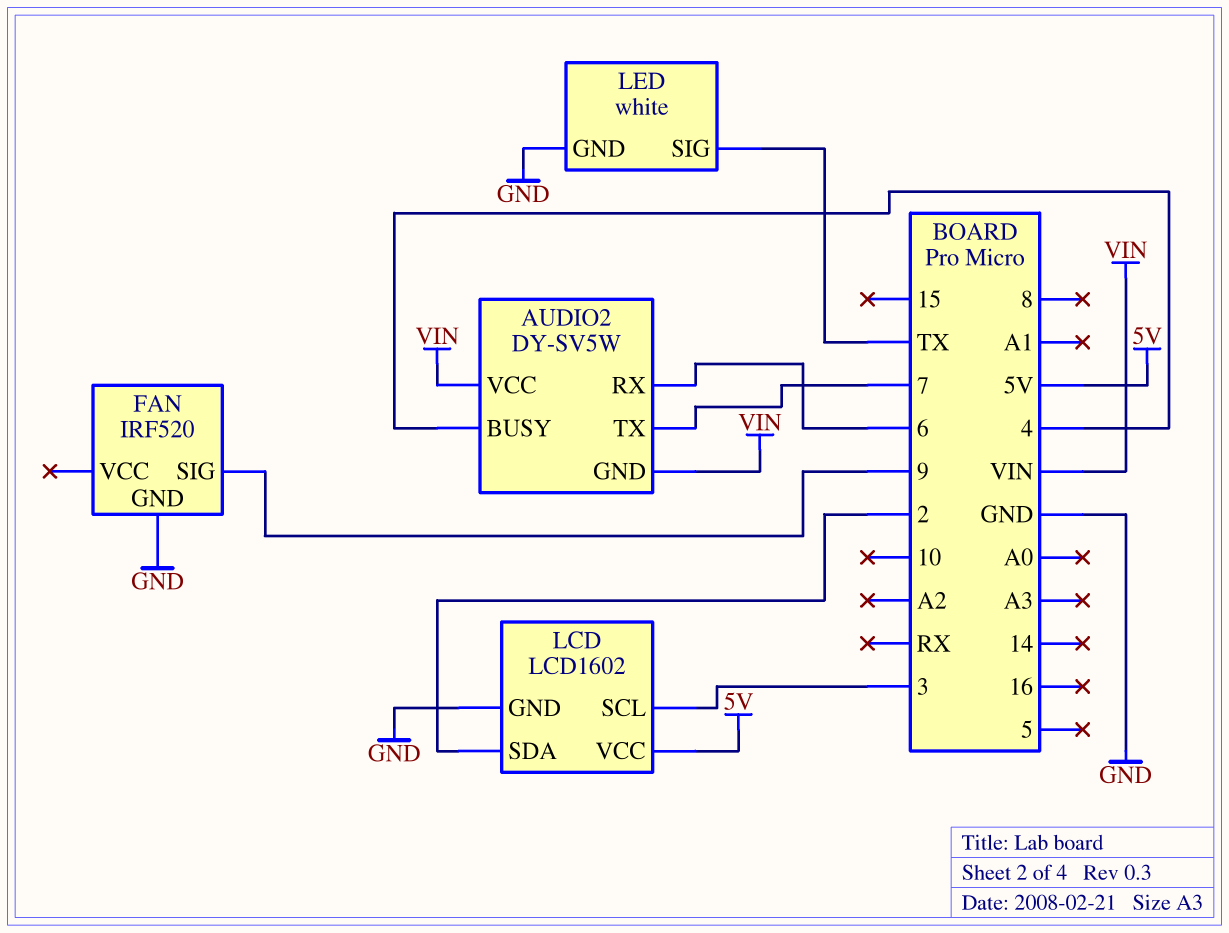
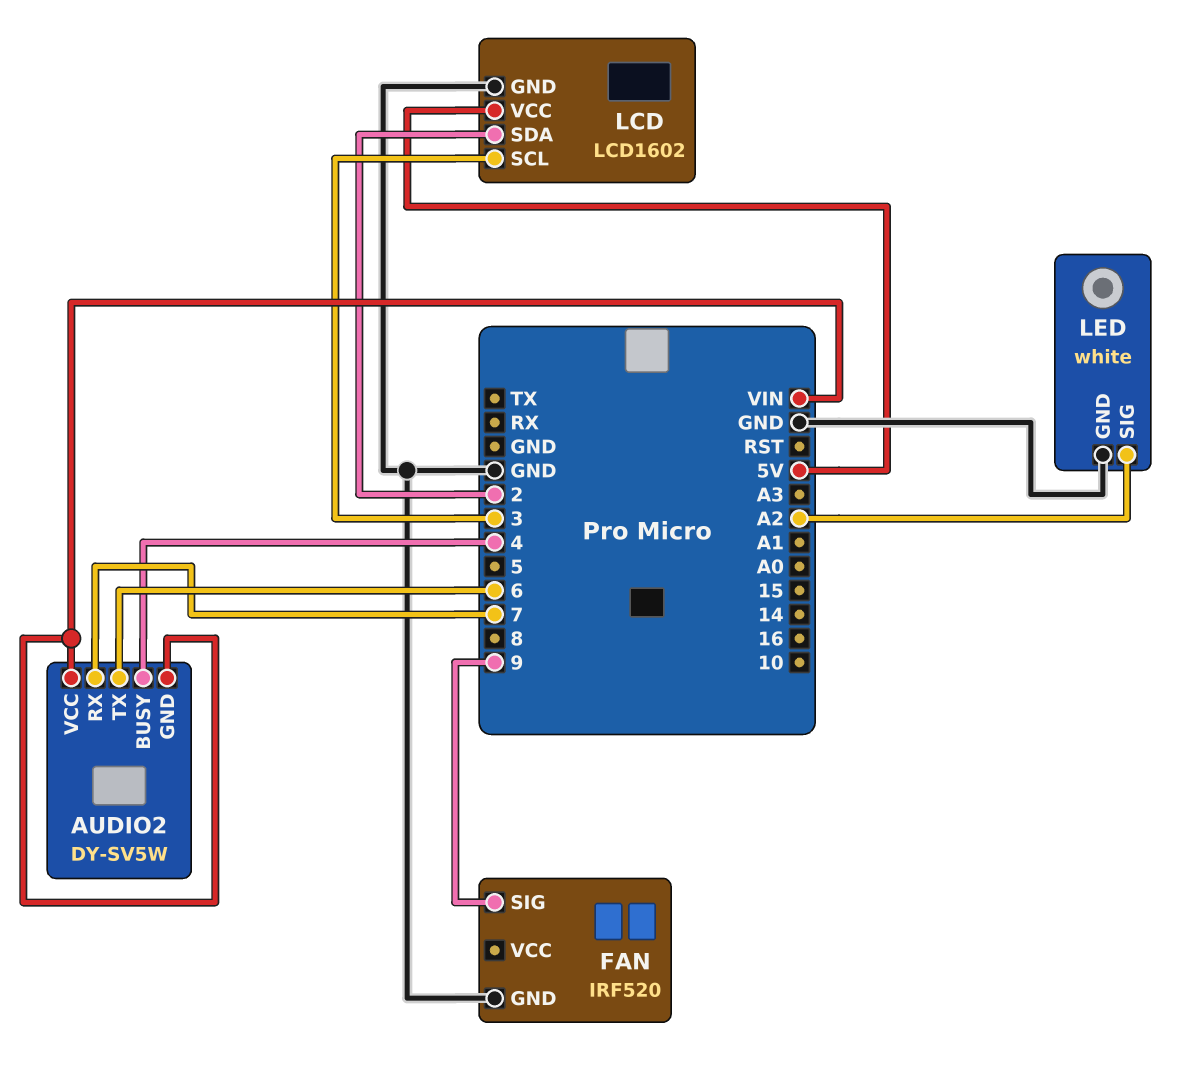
AUDIO2 pin RX: 6 -> 7
AUDIO2 pin TX: 7 -> 6
LED pin SIG: TX -> A2

